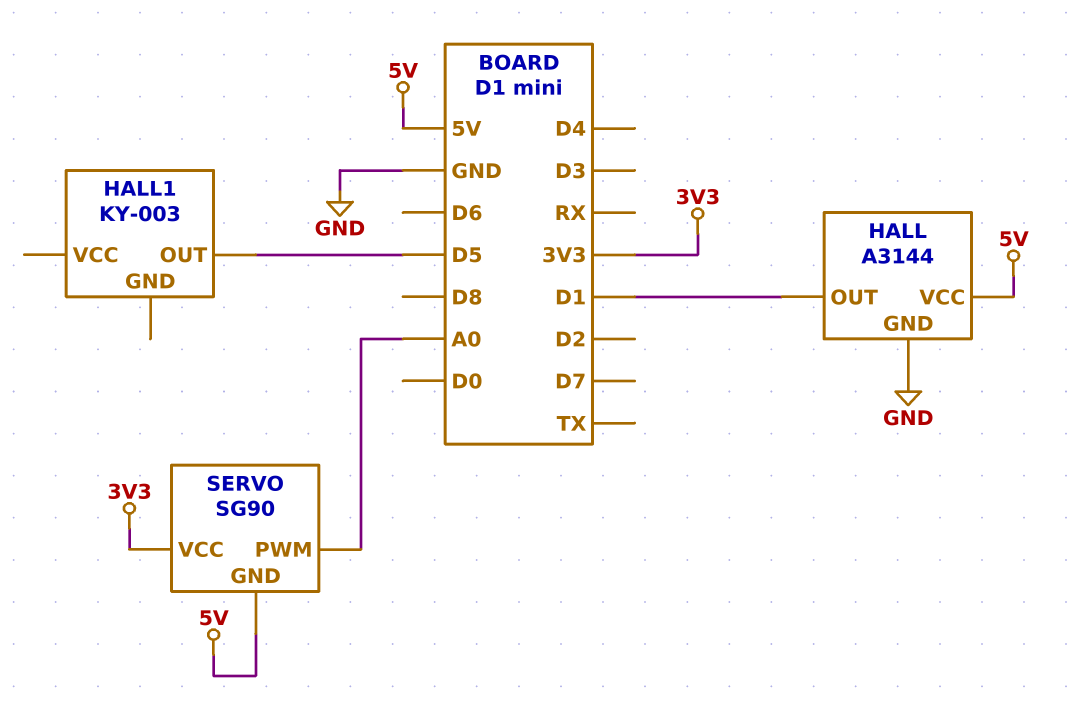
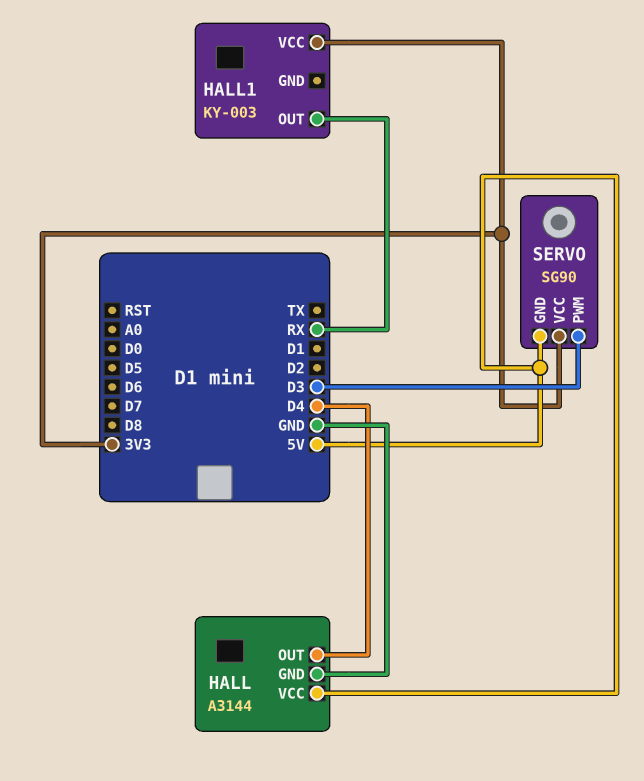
HALL pin OUT: D1 -> D4
HALL1 pin OUT: D5 -> RX
HALL1 pin VCC: none -> 3V3
SERVO pin PWM: A0 -> D3

